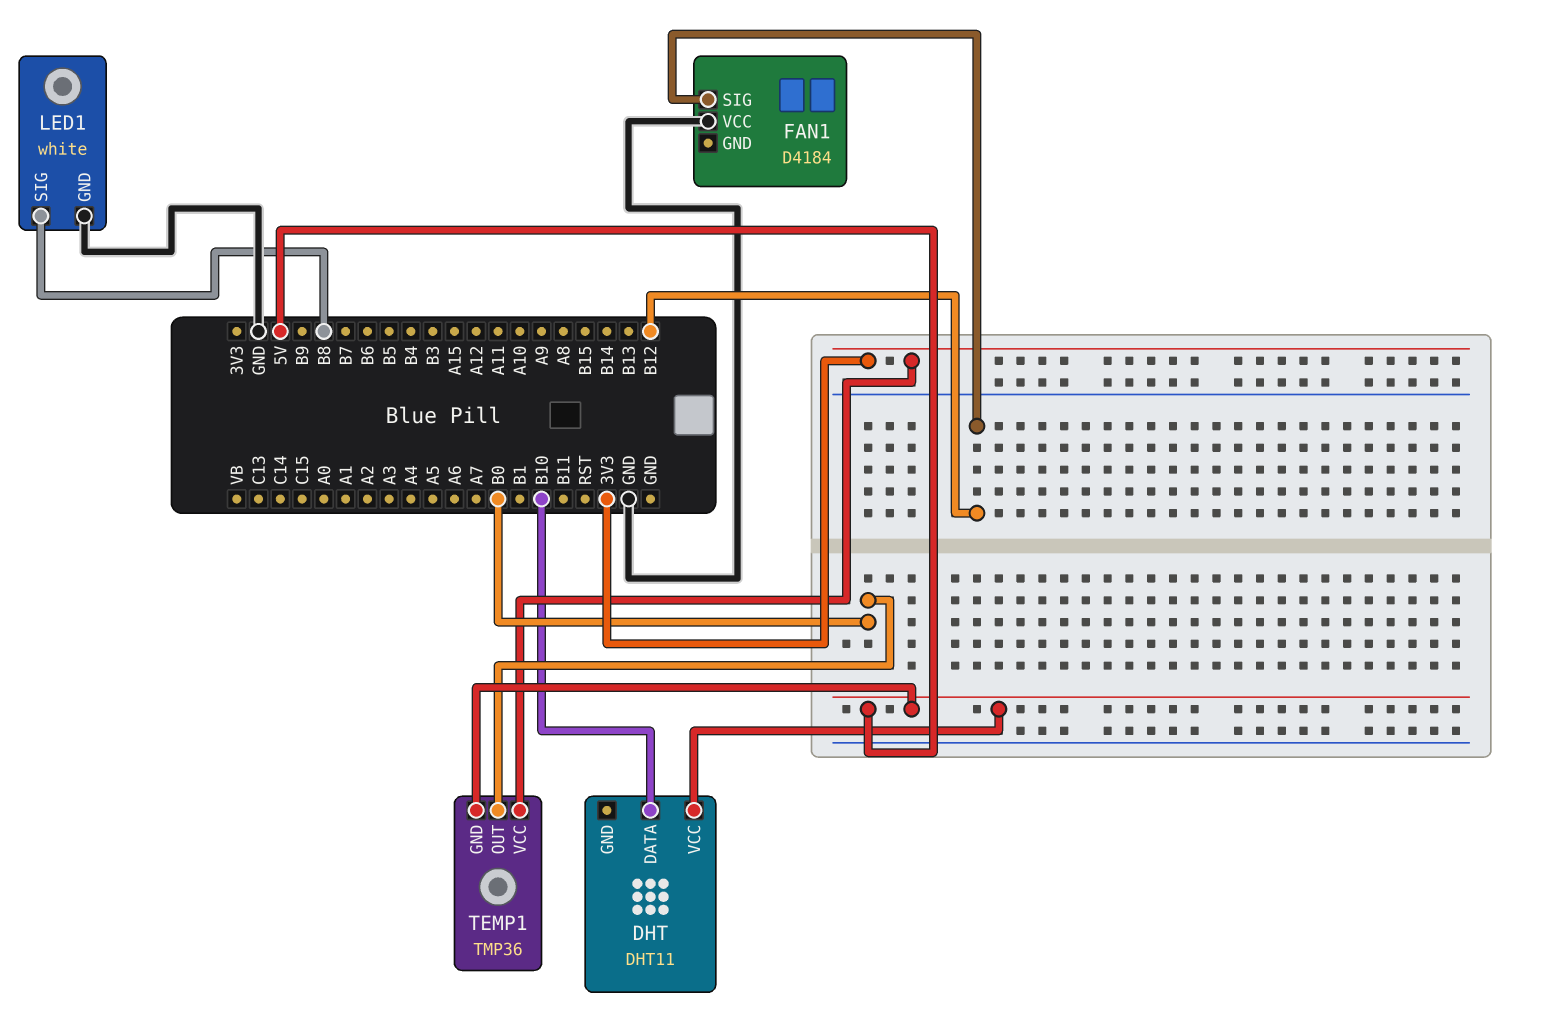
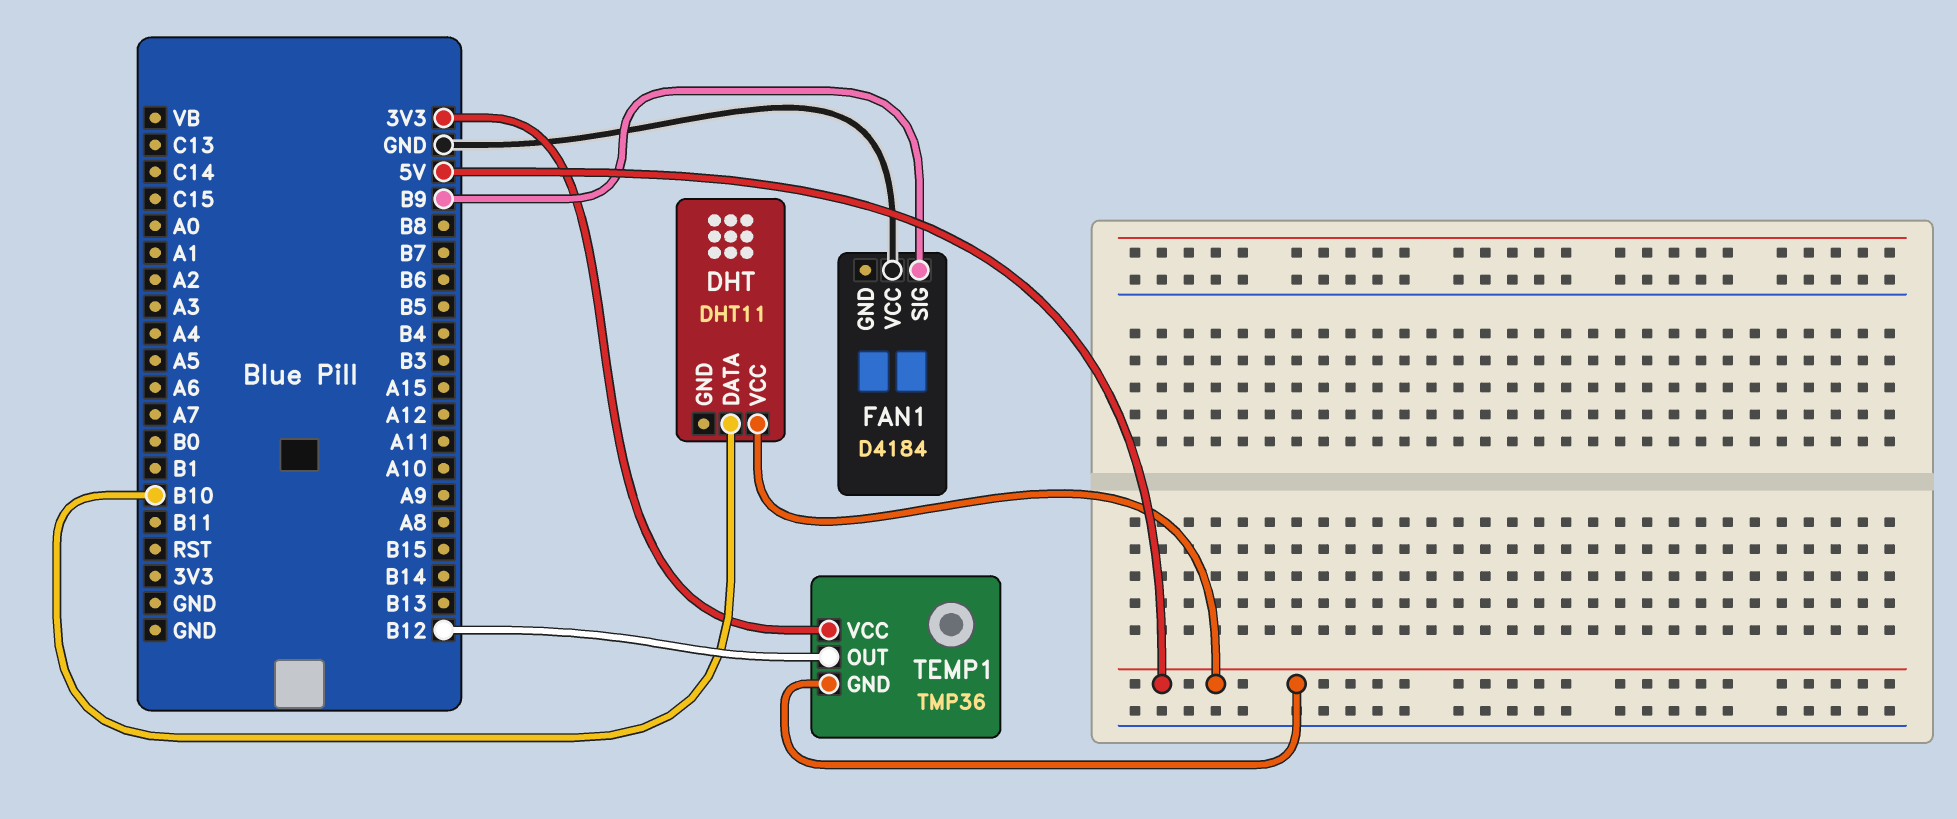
FAN1 pin SIG: B12 -> B9
LED1: white -> none
LED1 pin GND: GND -> none
LED1 pin SIG: B8 -> none
TEMP1 pin OUT: B0 -> B12

